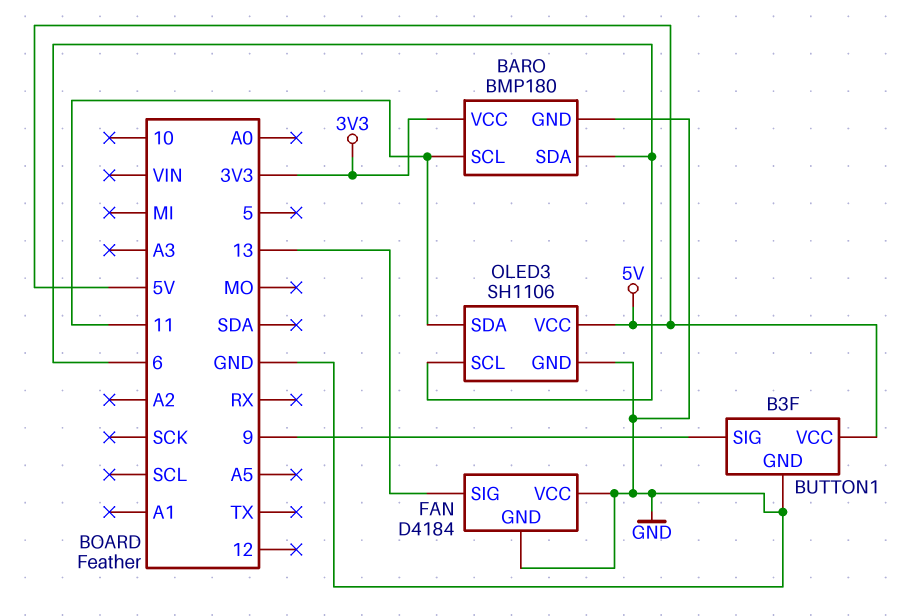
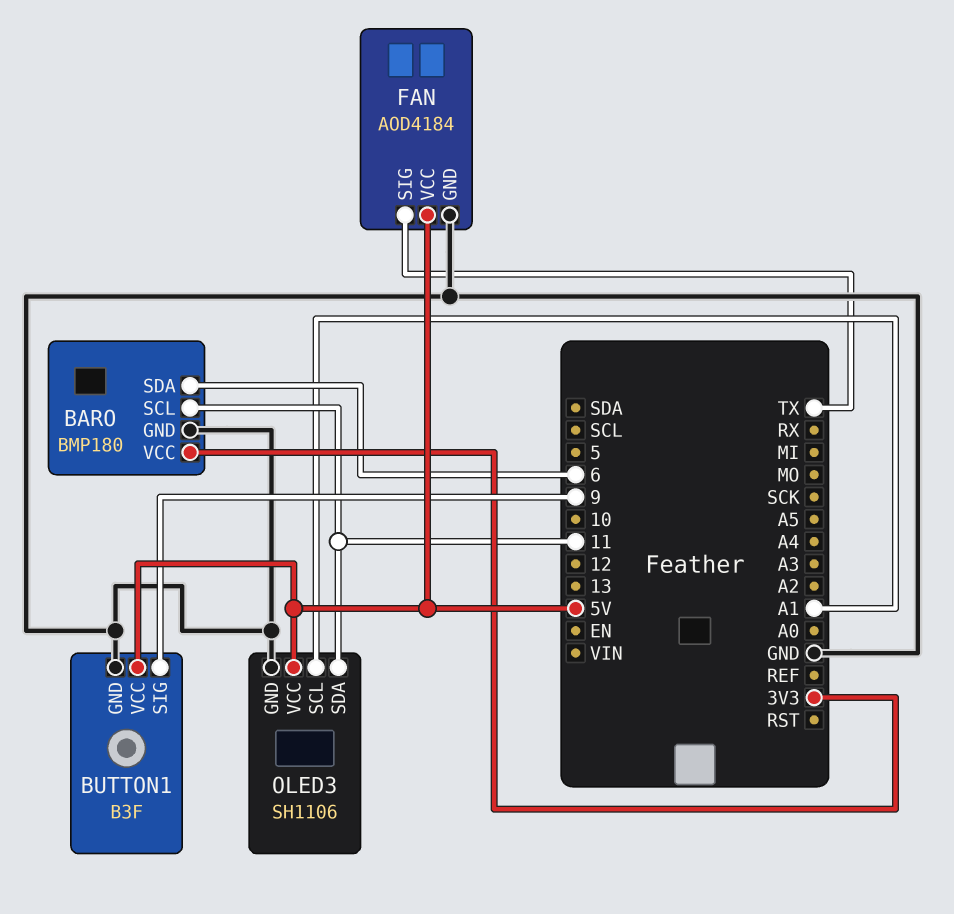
FAN: D4184 -> AOD4184
FAN pin SIG: 13 -> TX
FAN pin VCC: GND -> 5V
OLED3 pin SCL: 6 -> A1

